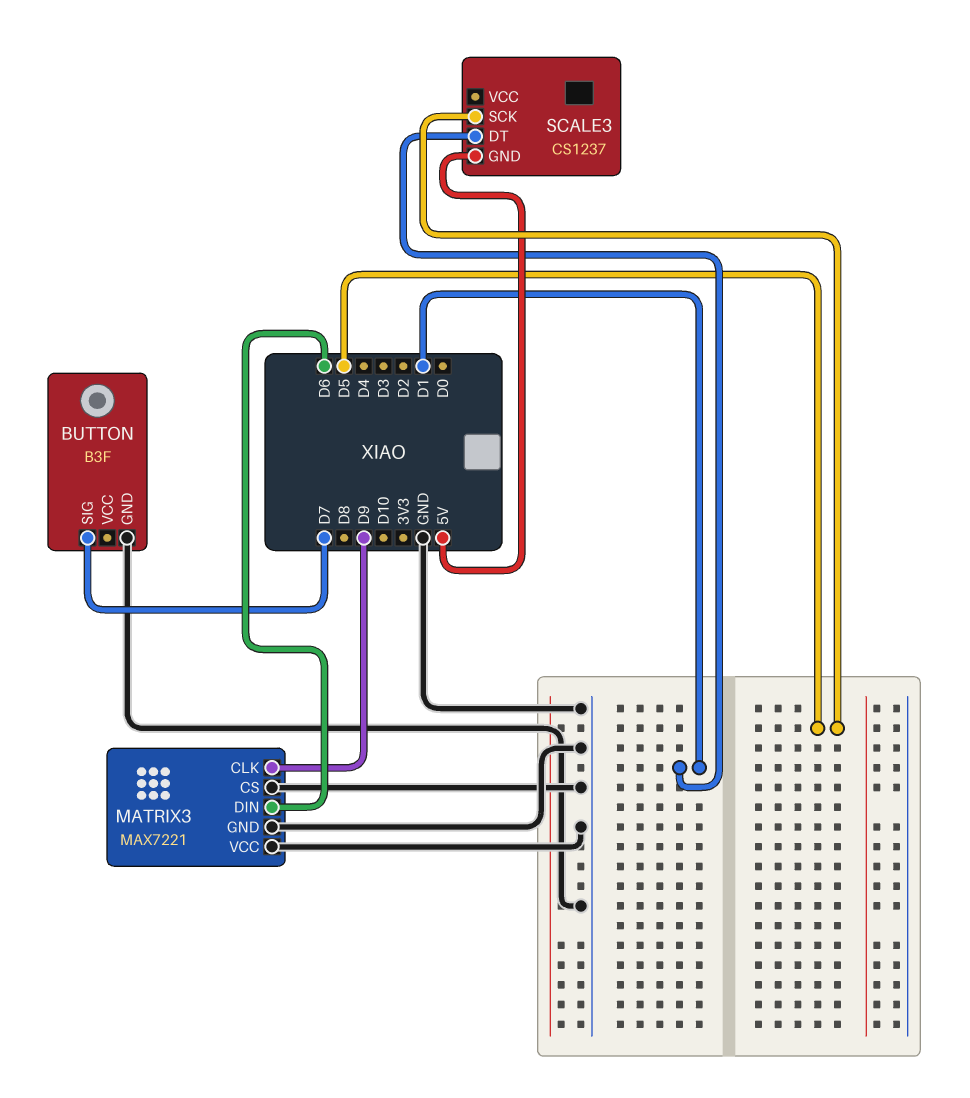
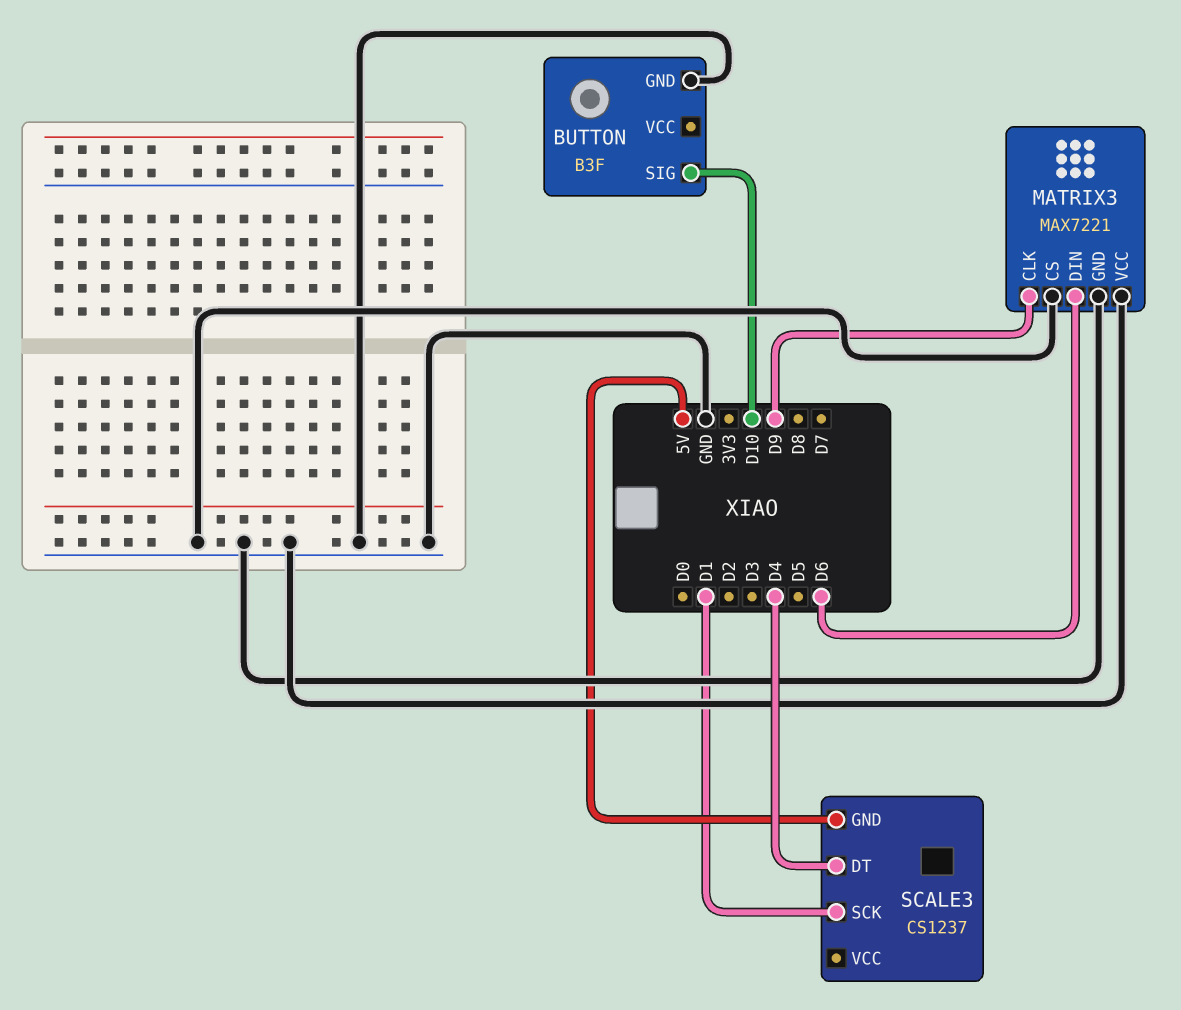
BUTTON pin SIG: D7 -> D10
SCALE3 pin DT: D1 -> D4
SCALE3 pin SCK: D5 -> D1

